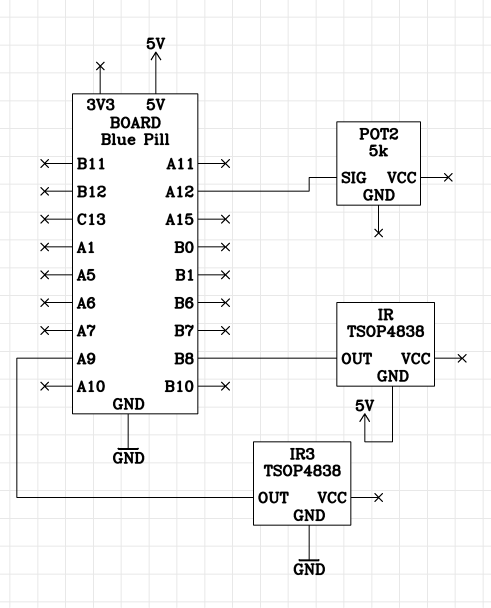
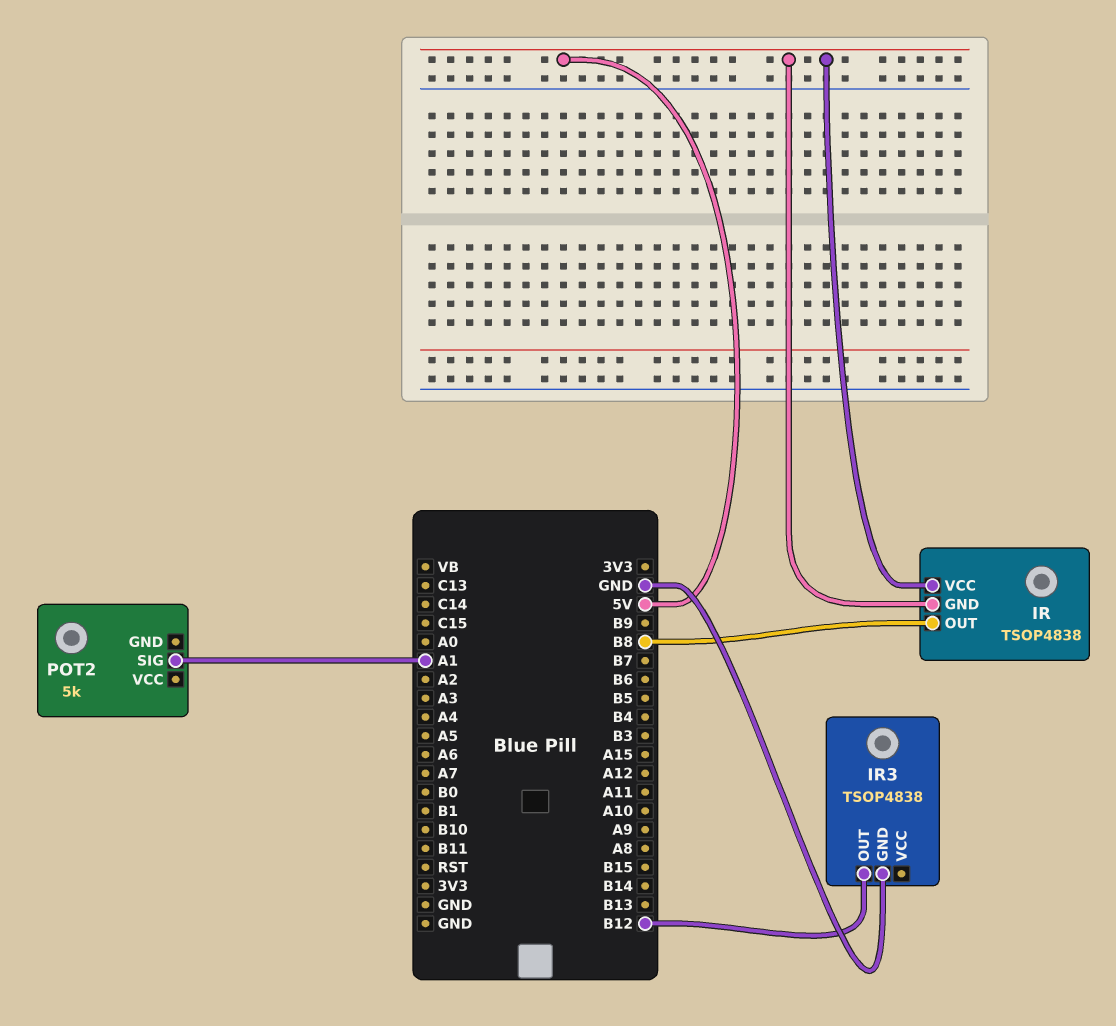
IR pin VCC: none -> 5V
IR3 pin OUT: A9 -> B12
POT2 pin SIG: A12 -> A1

